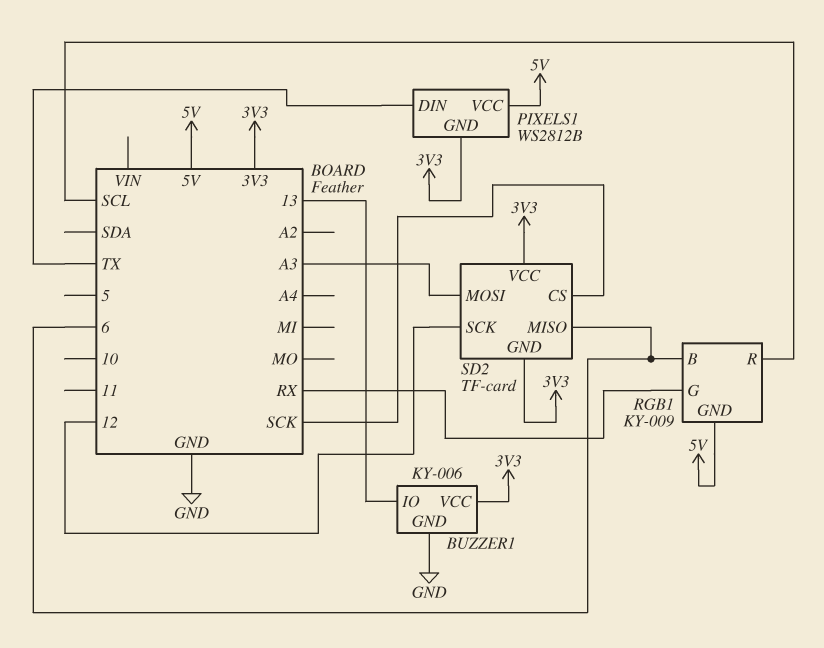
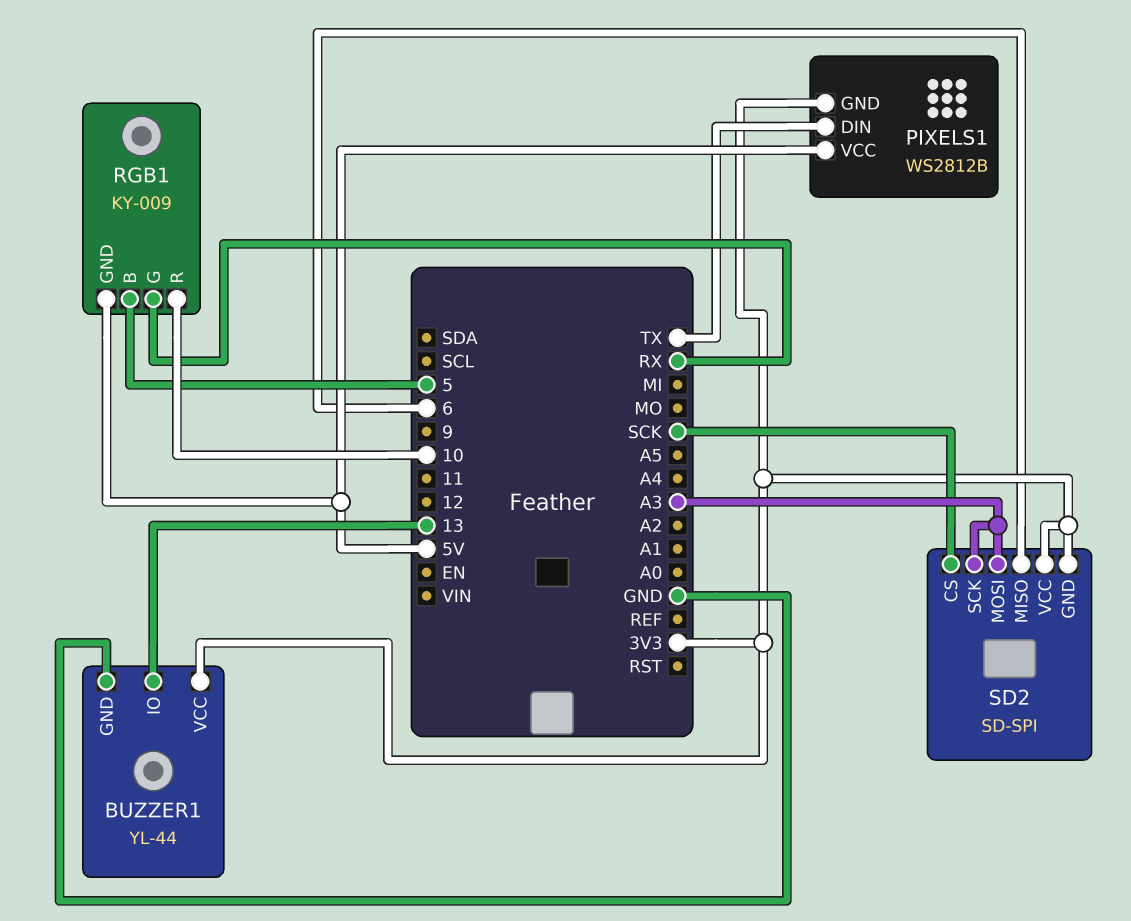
BUZZER1: KY-006 -> YL-44
RGB1 pin B: 6 -> 5
RGB1 pin R: SCL -> 10
SD2: TF-card -> SD-SPI
SD2 pin SCK: 12 -> A3

